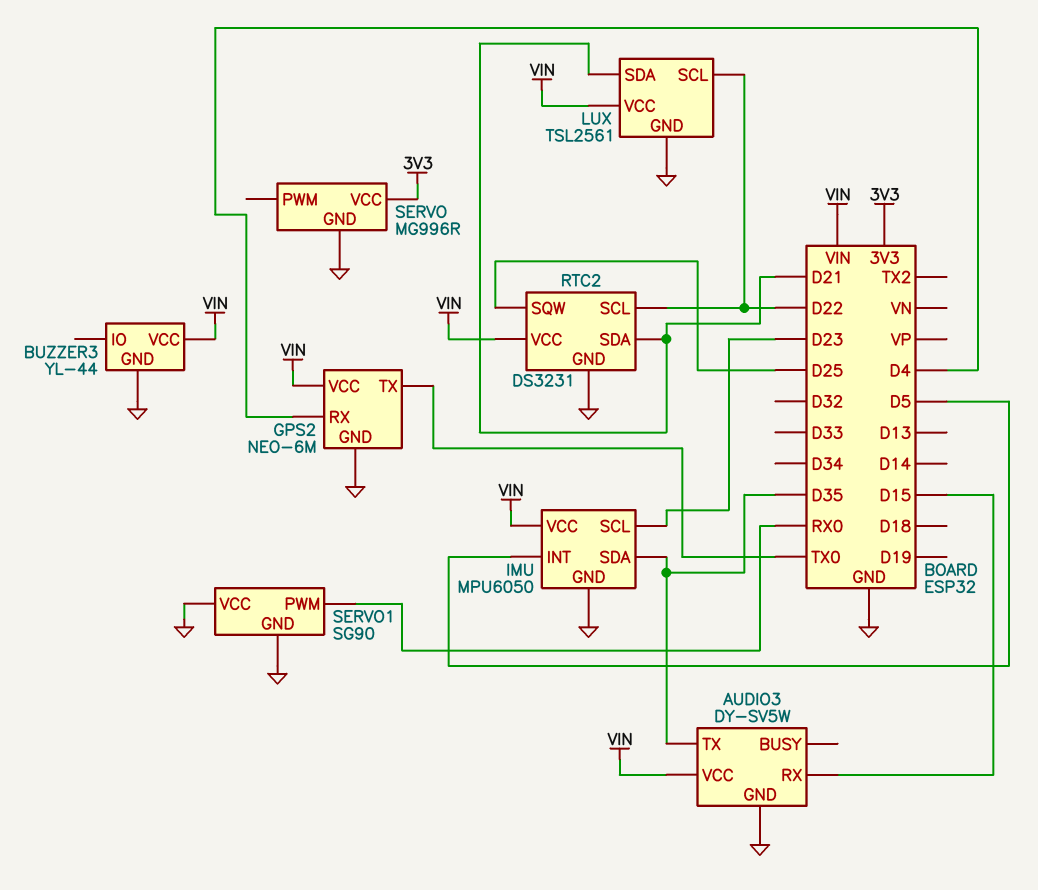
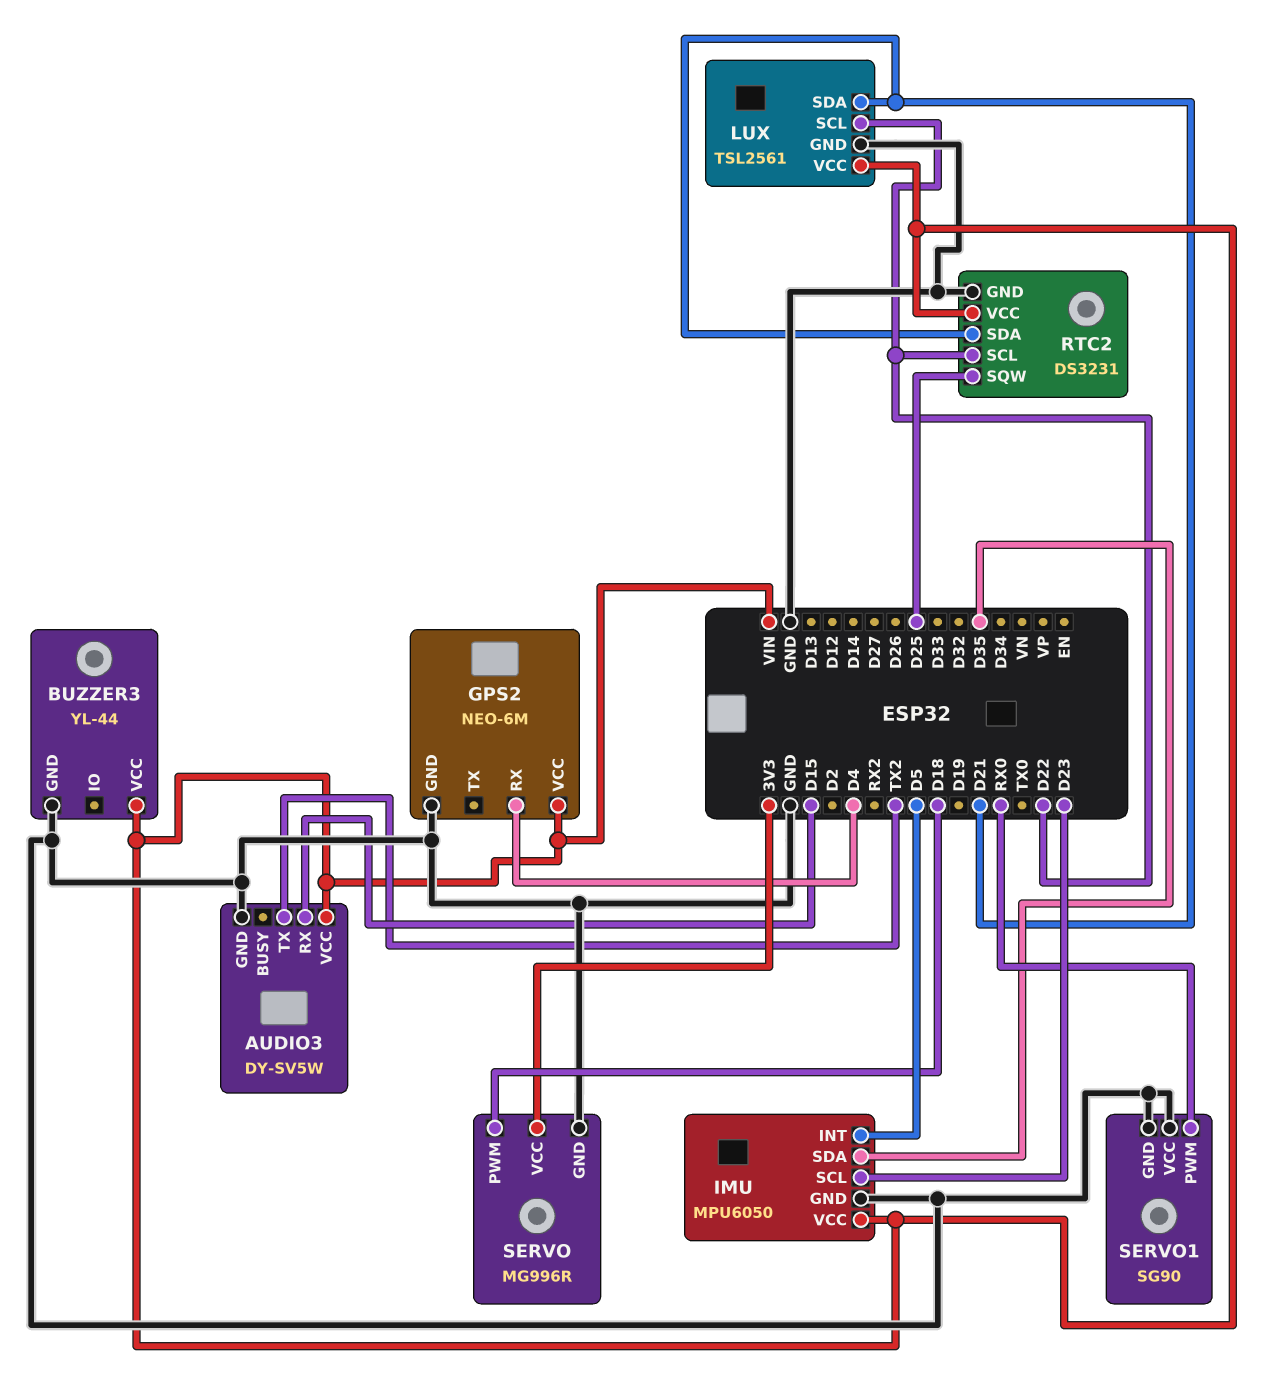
AUDIO3 pin TX: D35 -> TX2
GPS2 pin TX: TX0 -> none
SERVO pin PWM: none -> D18

